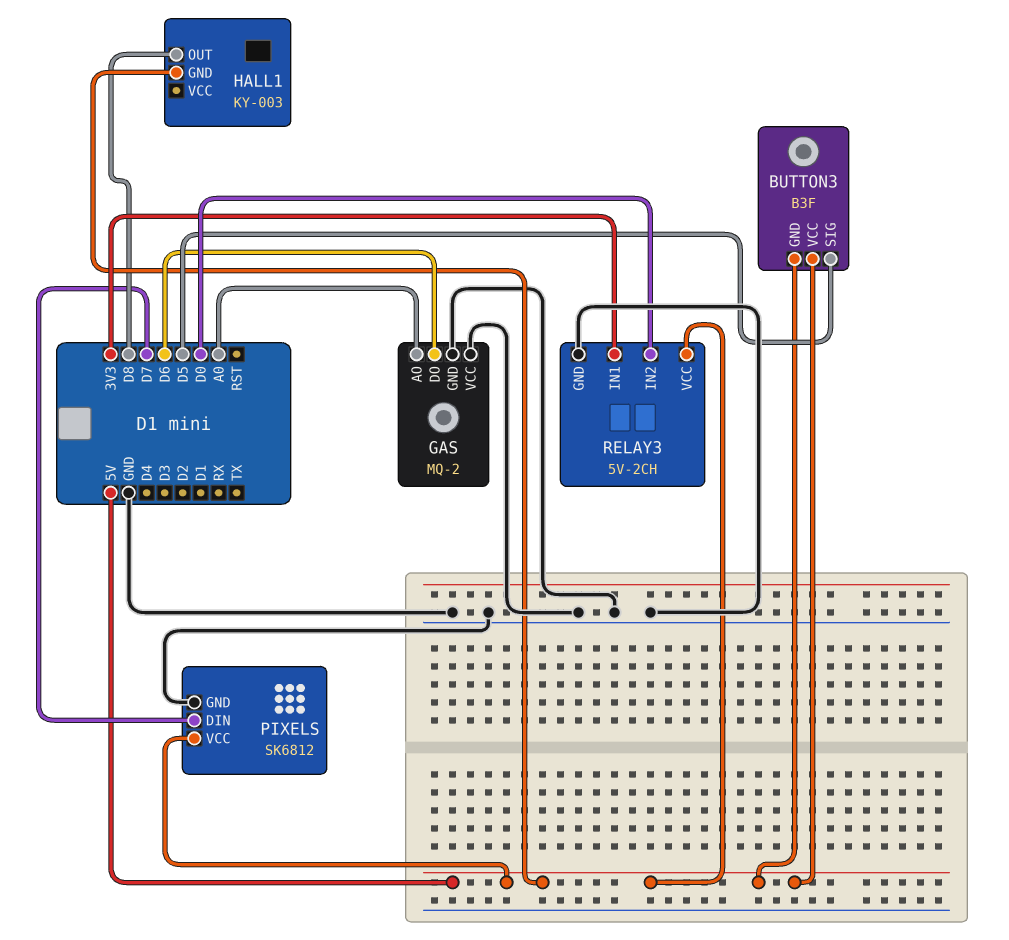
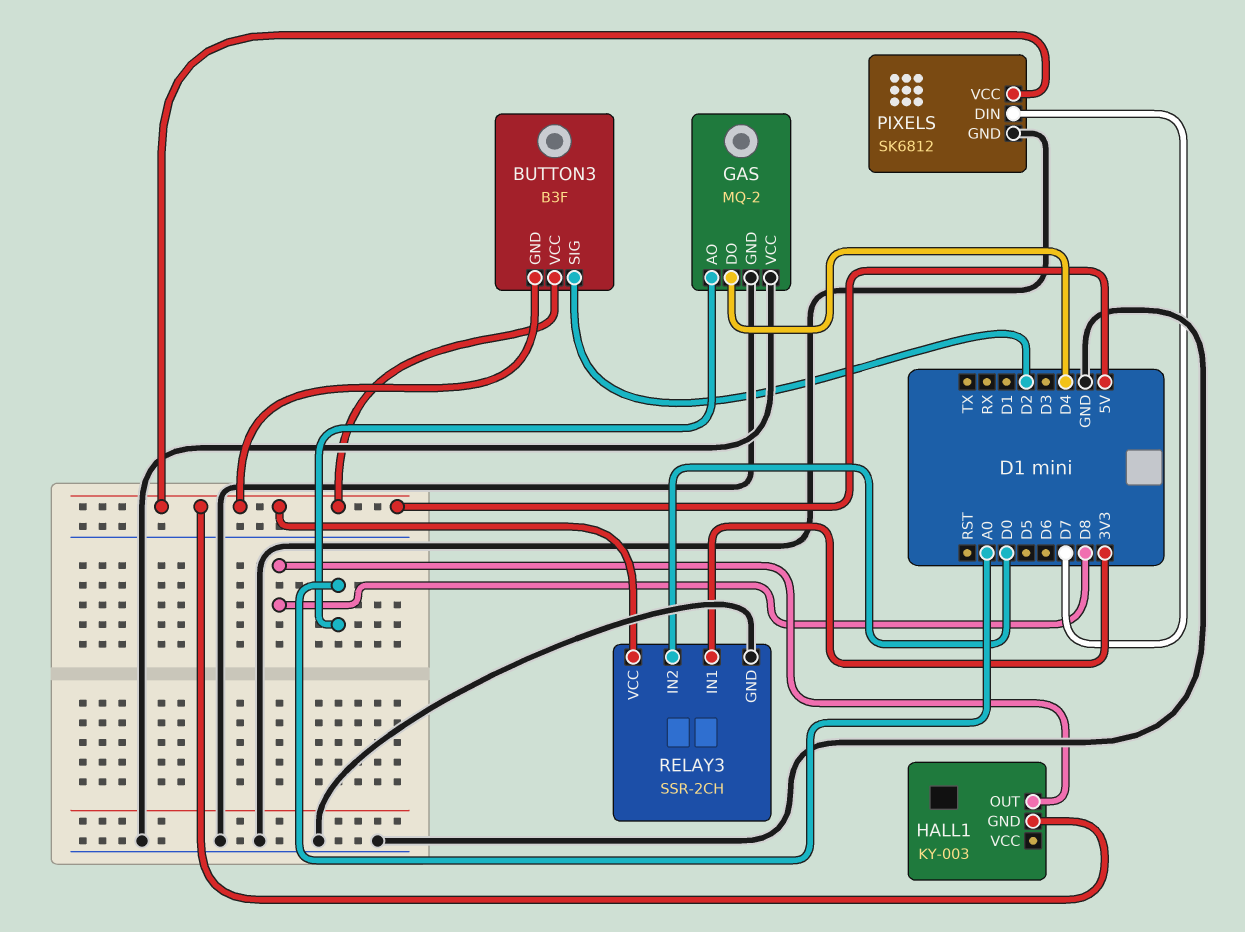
BUTTON3 pin SIG: D5 -> D2
GAS pin DO: D6 -> D4
RELAY3: 5V-2CH -> SSR-2CH

